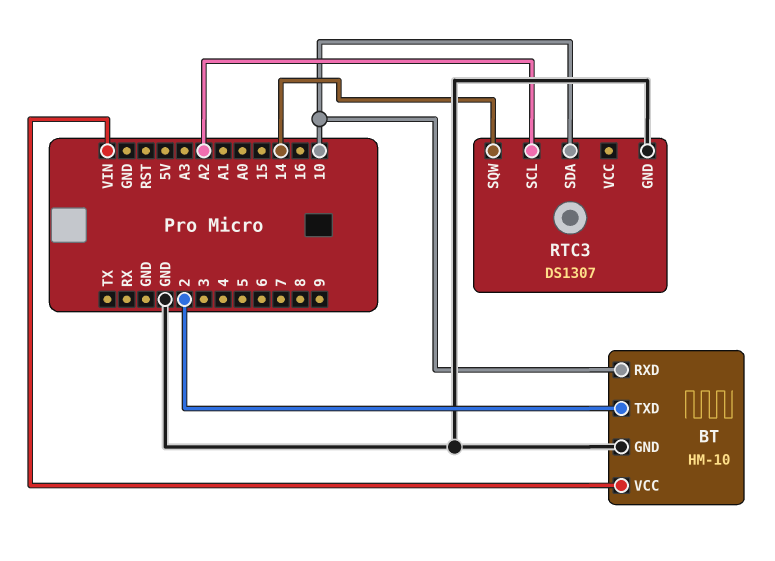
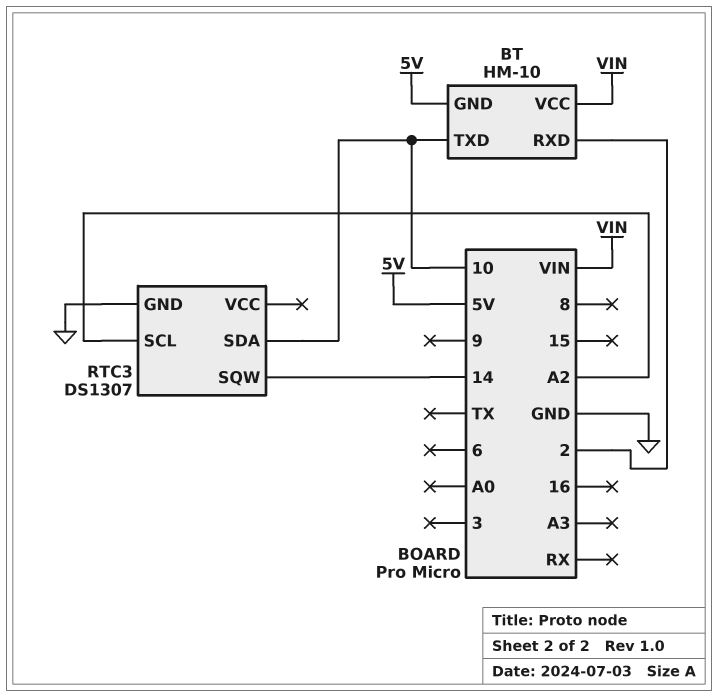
BT pin GND: GND -> 5V
BT pin RXD: 10 -> 2
BT pin TXD: 2 -> 10

